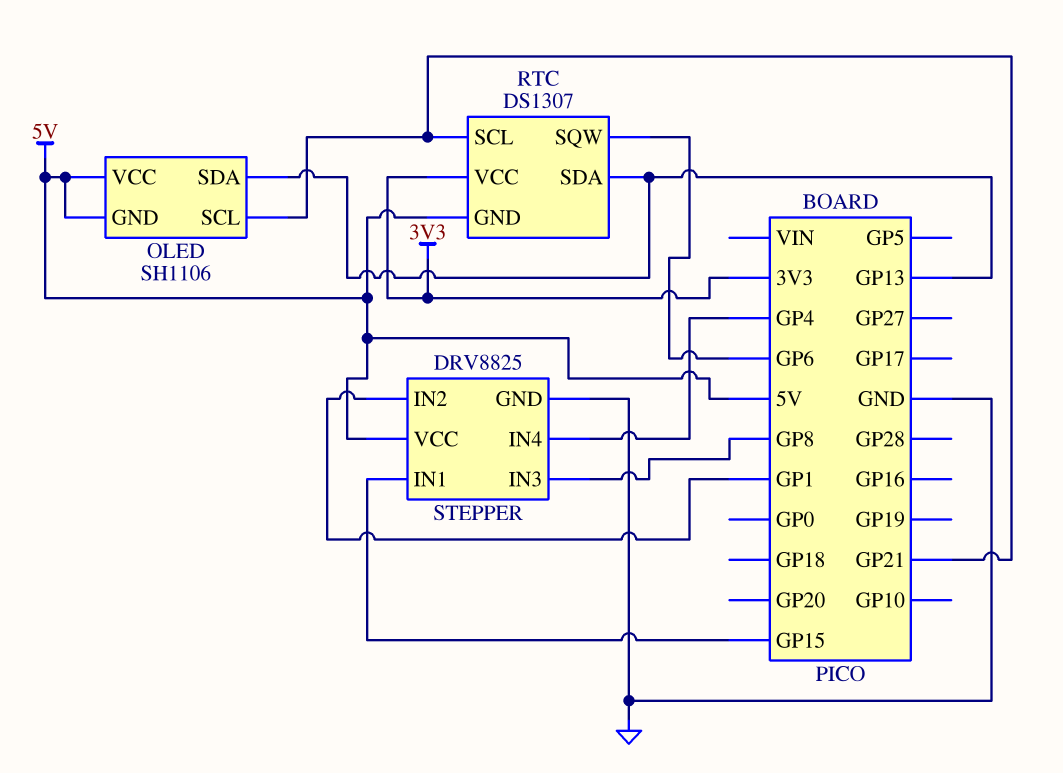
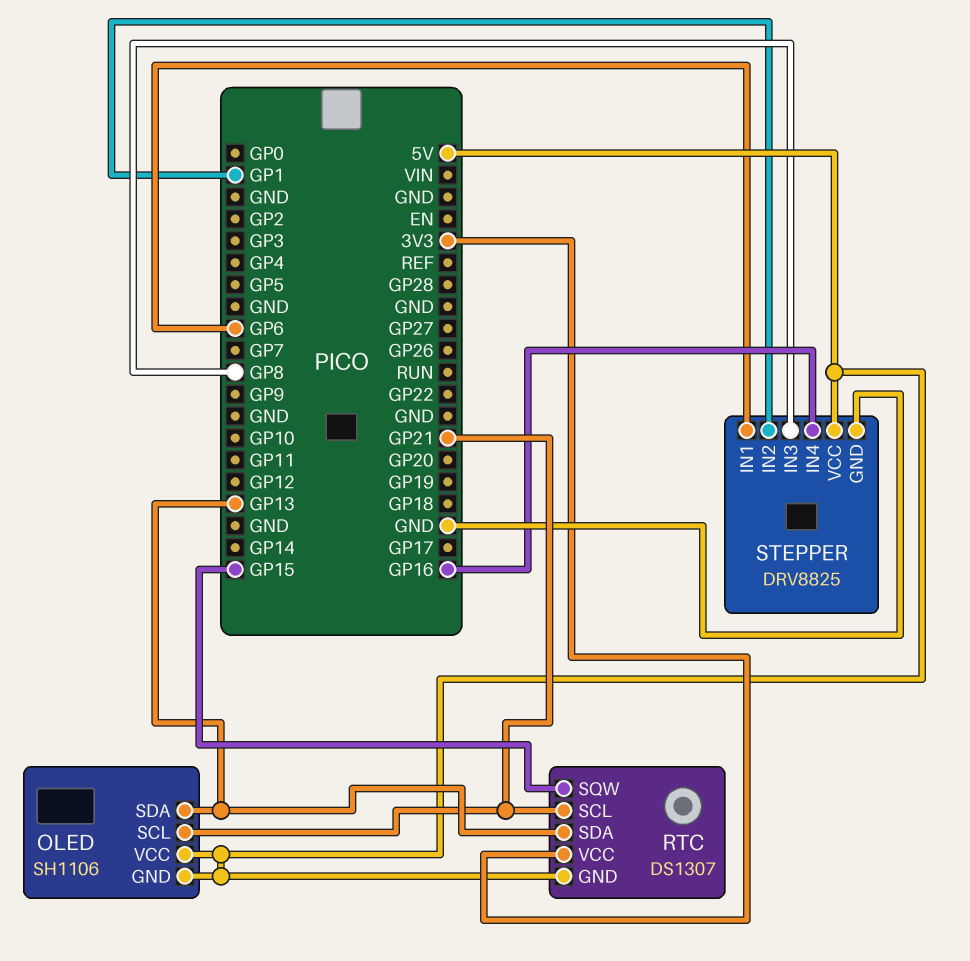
RTC pin SQW: GP6 -> GP15
STEPPER pin IN1: GP15 -> GP6
STEPPER pin IN4: GP4 -> GP16

